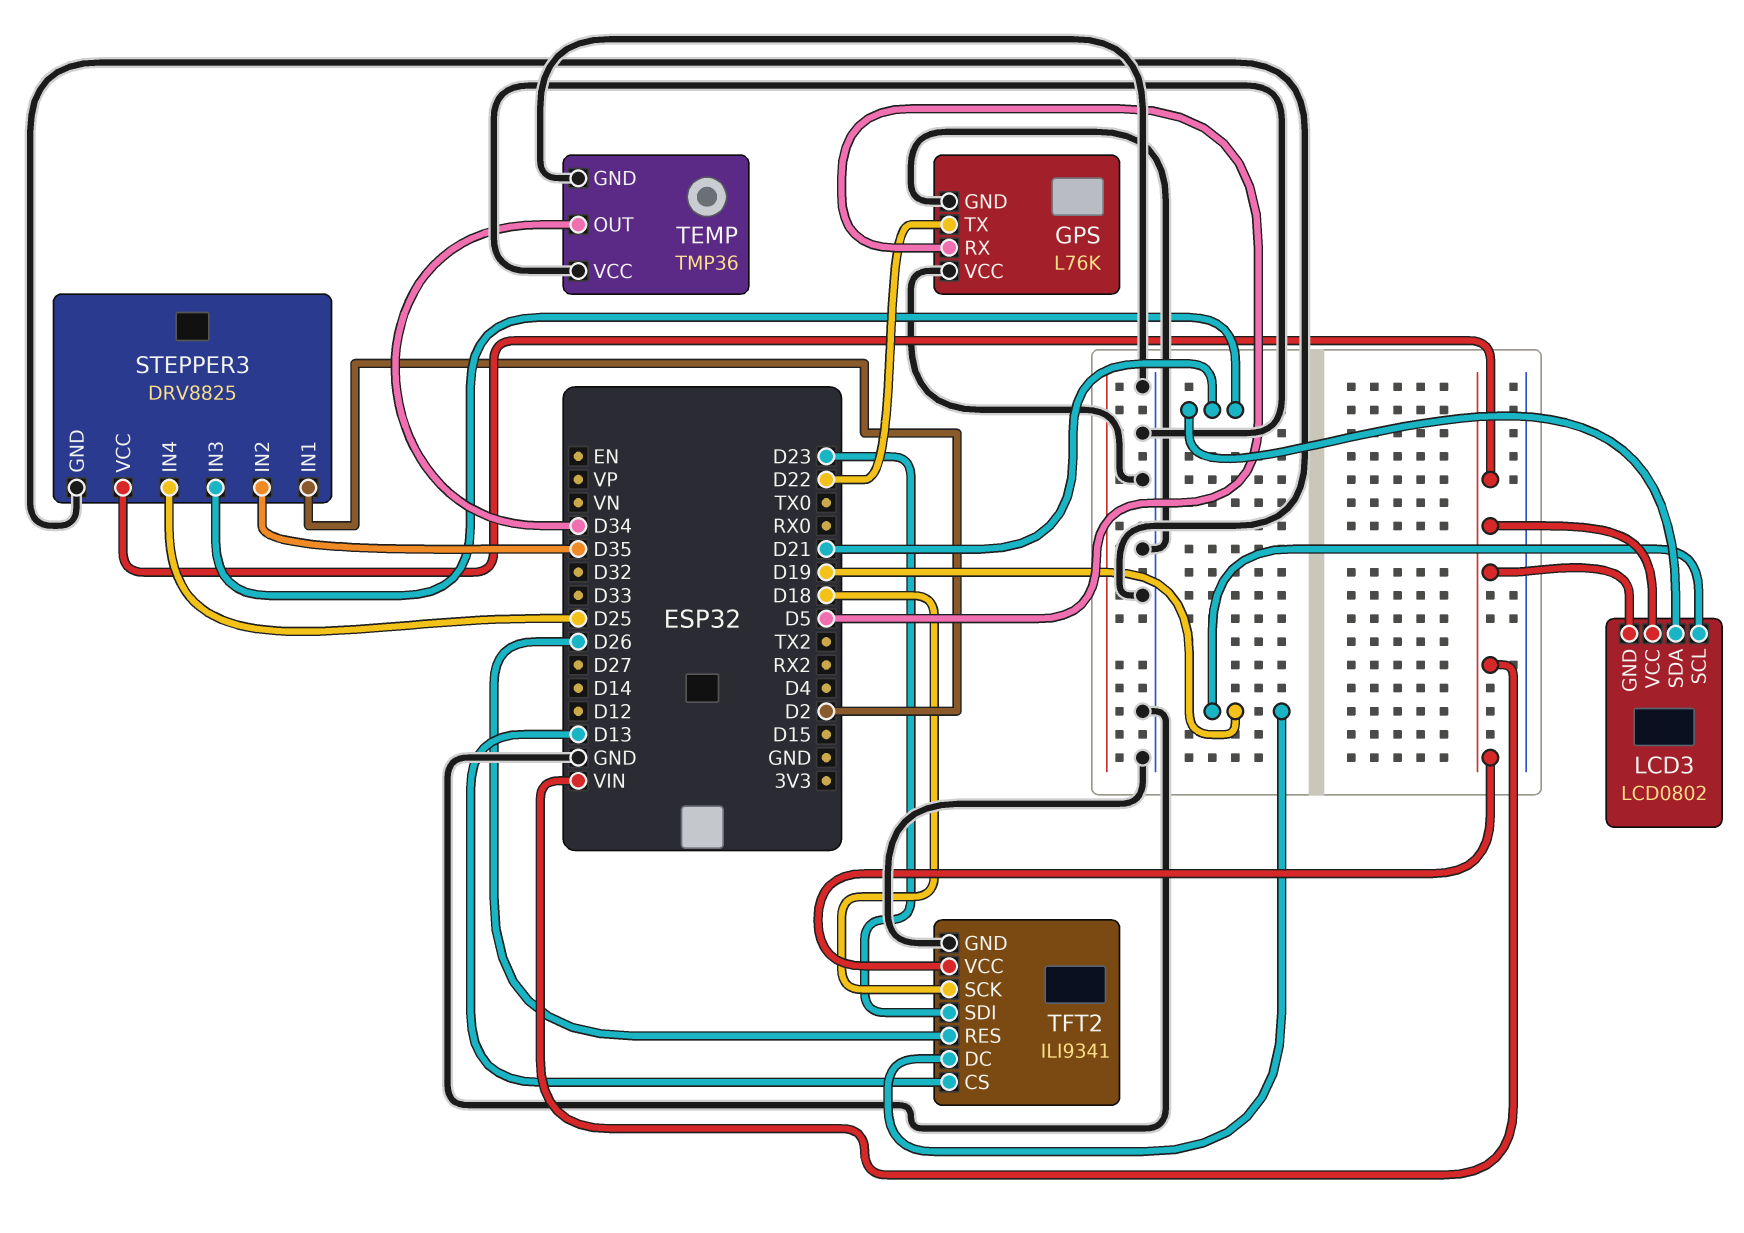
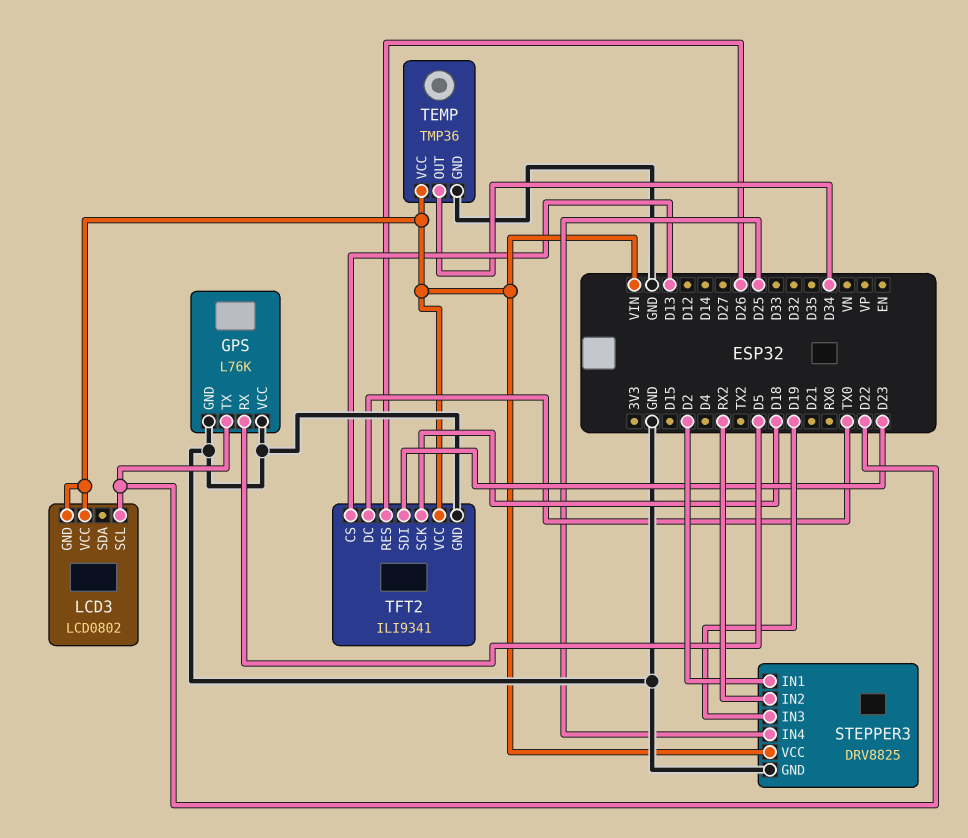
LCD3 pin SCL: D19 -> D22
LCD3 pin SDA: D21 -> none
STEPPER3 pin IN2: D35 -> RX2
STEPPER3 pin IN3: D21 -> D19
TEMP pin VCC: GND -> VIN
TFT2 pin DC: D19 -> TX0

